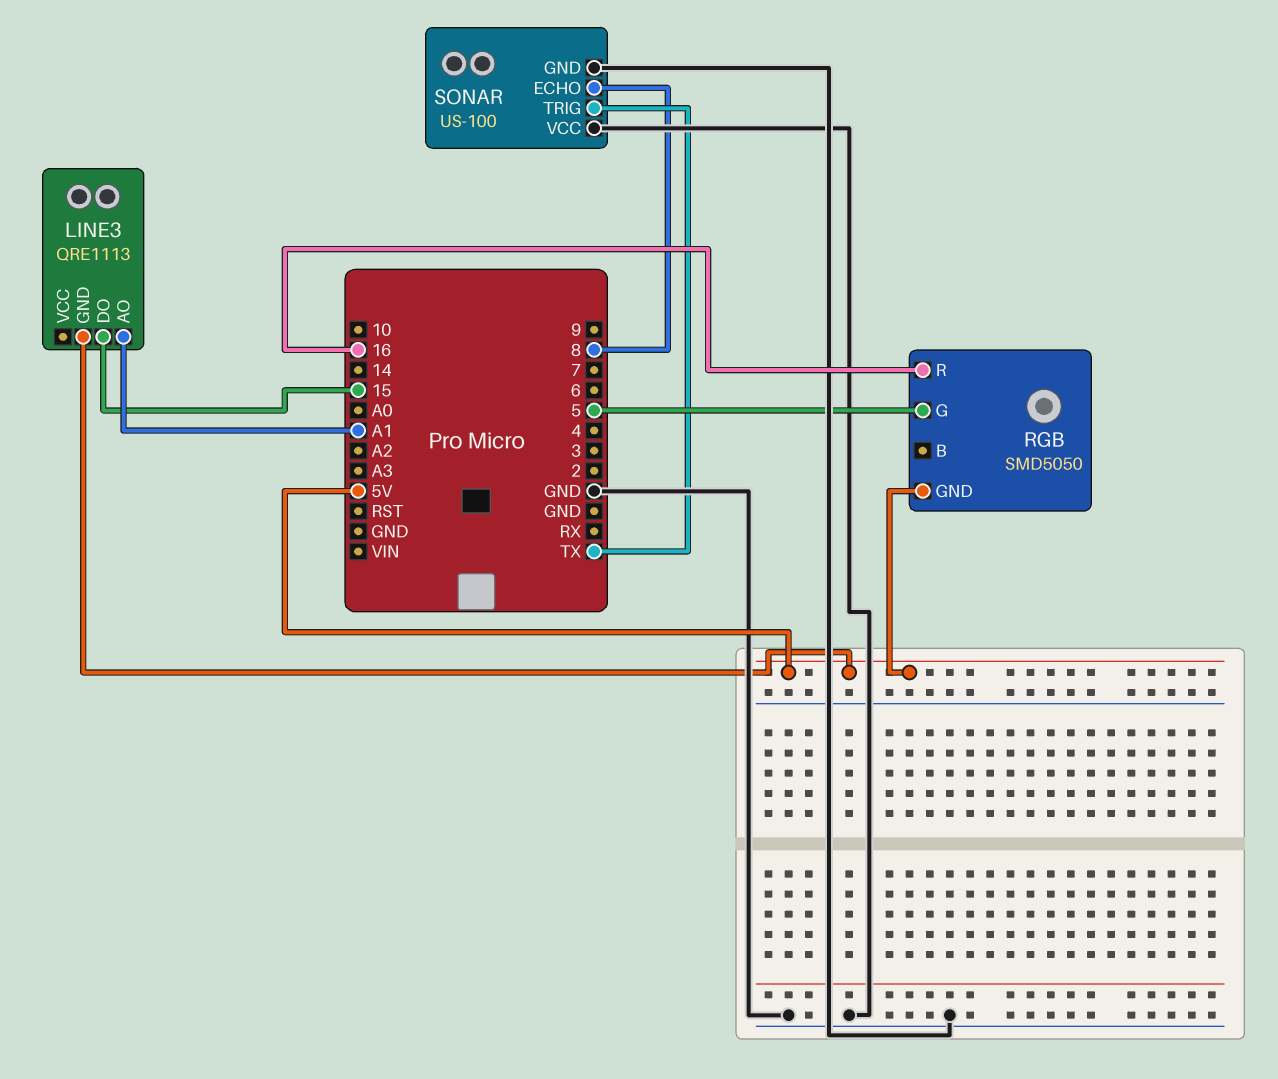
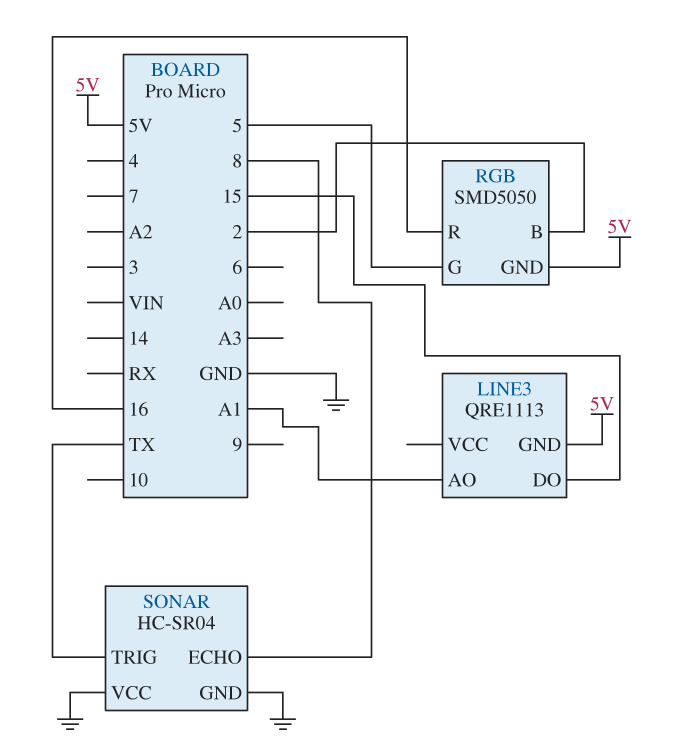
RGB pin B: none -> 2
SONAR: US-100 -> HC-SR04

